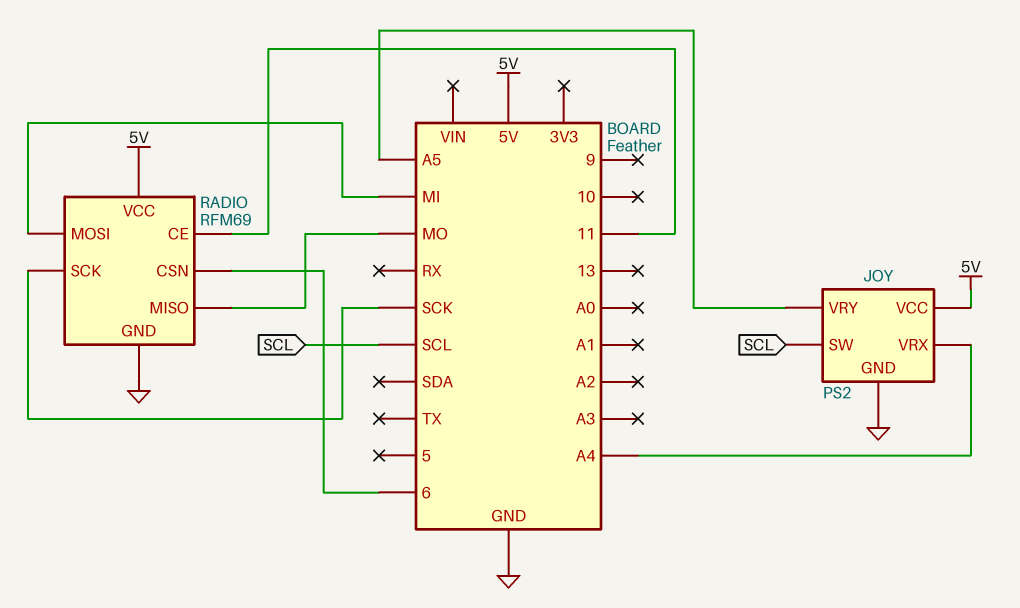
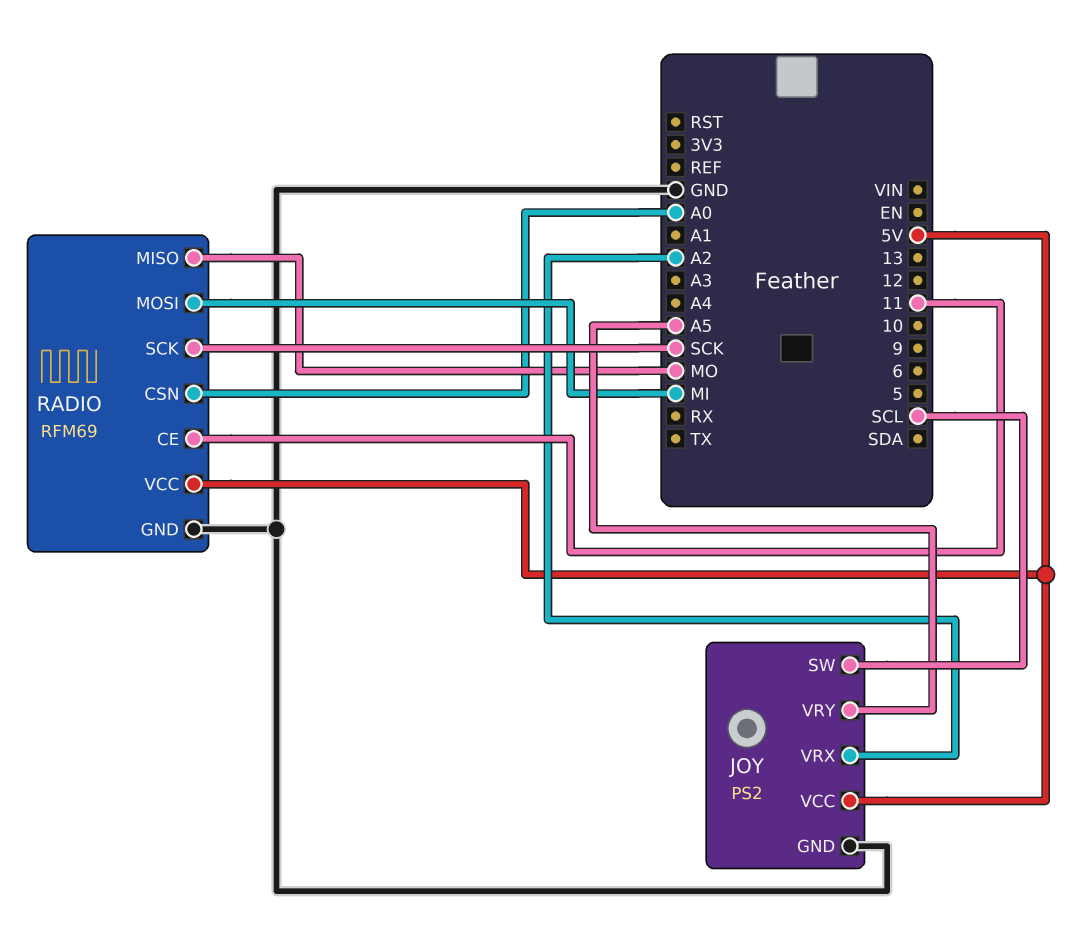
JOY pin VRX: A4 -> A2
RADIO pin CSN: 6 -> A0

